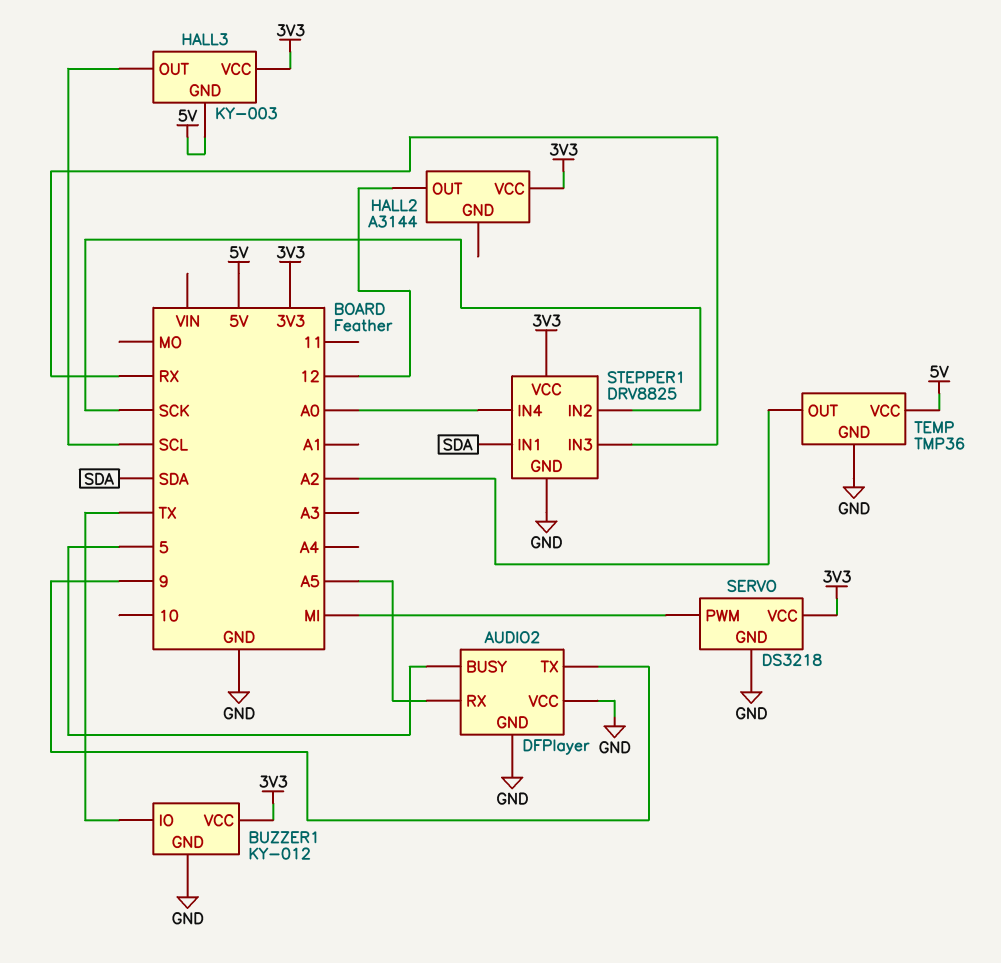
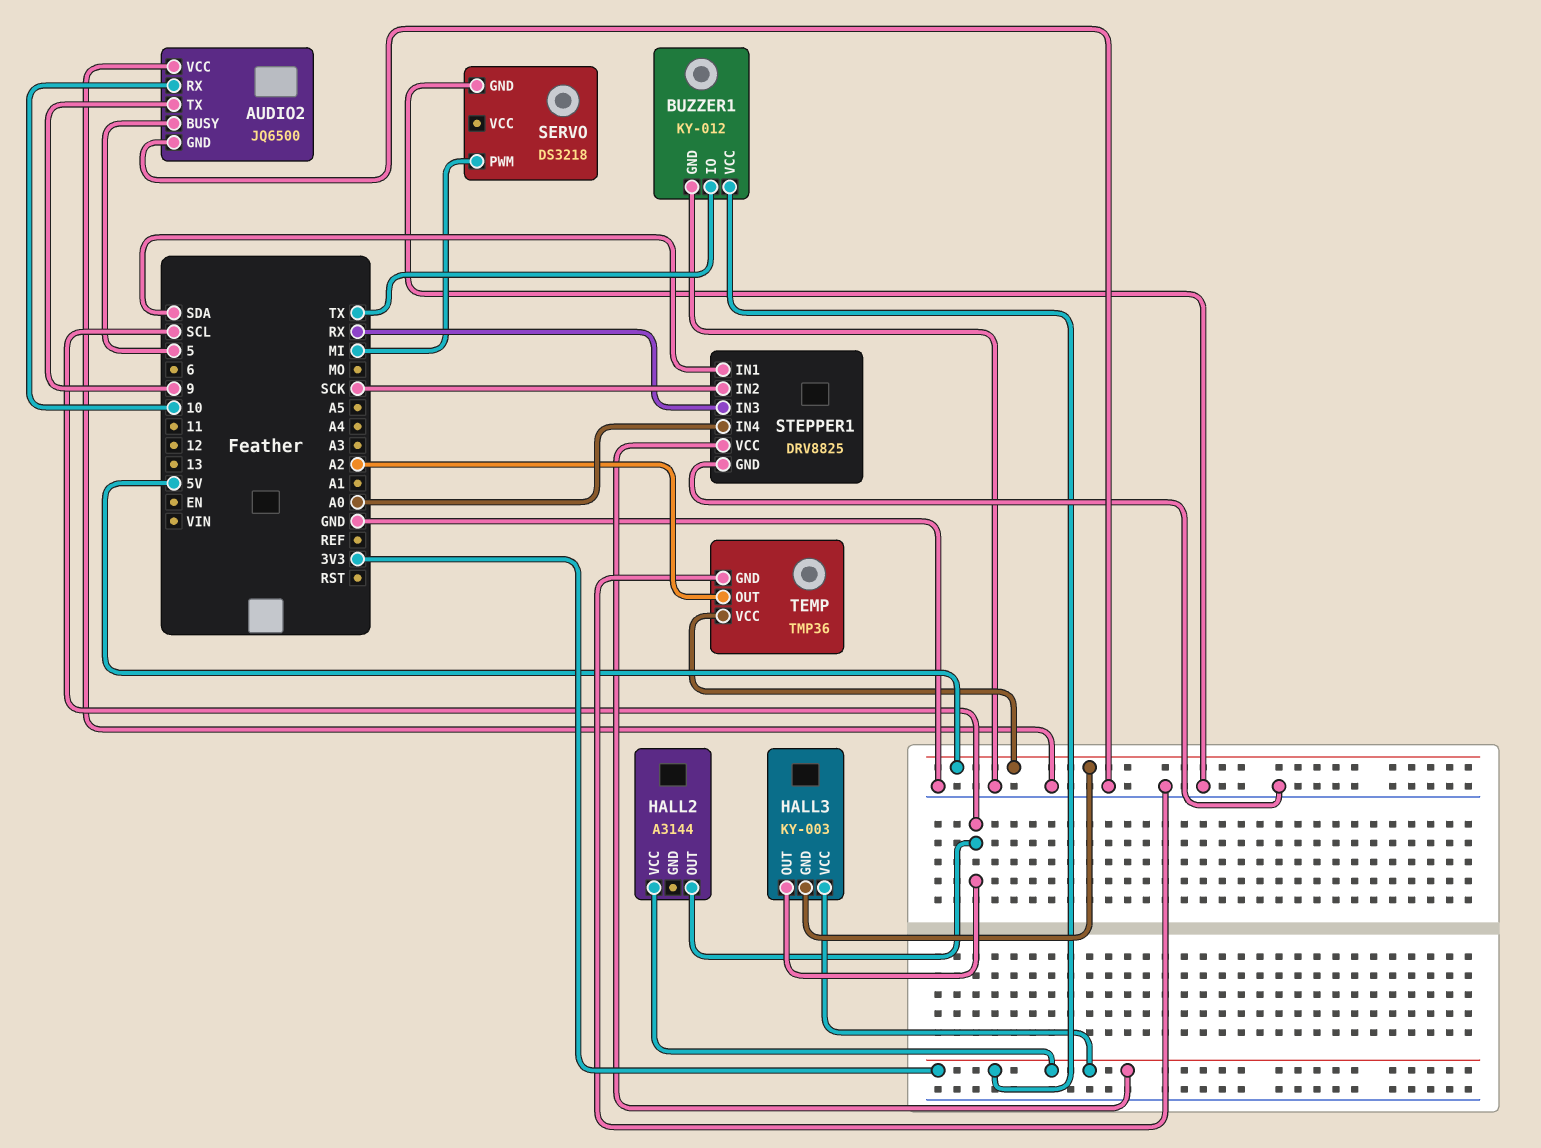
AUDIO2: DFPlayer -> JQ6500
AUDIO2 pin RX: A5 -> 10
HALL2 pin OUT: 12 -> SCL
SERVO pin VCC: 3V3 -> none

